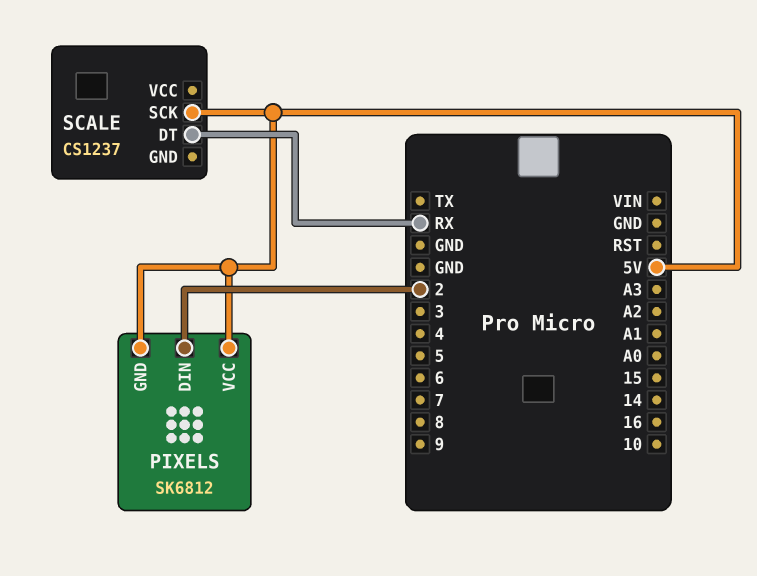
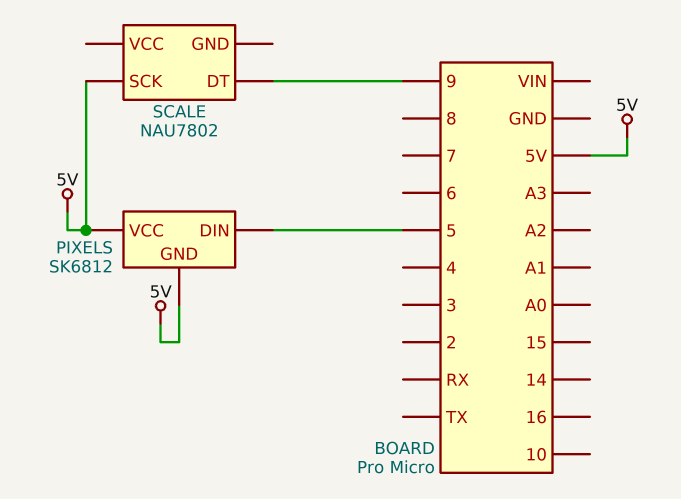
PIXELS pin DIN: 2 -> 5
SCALE: CS1237 -> NAU7802
SCALE pin DT: RX -> 9

